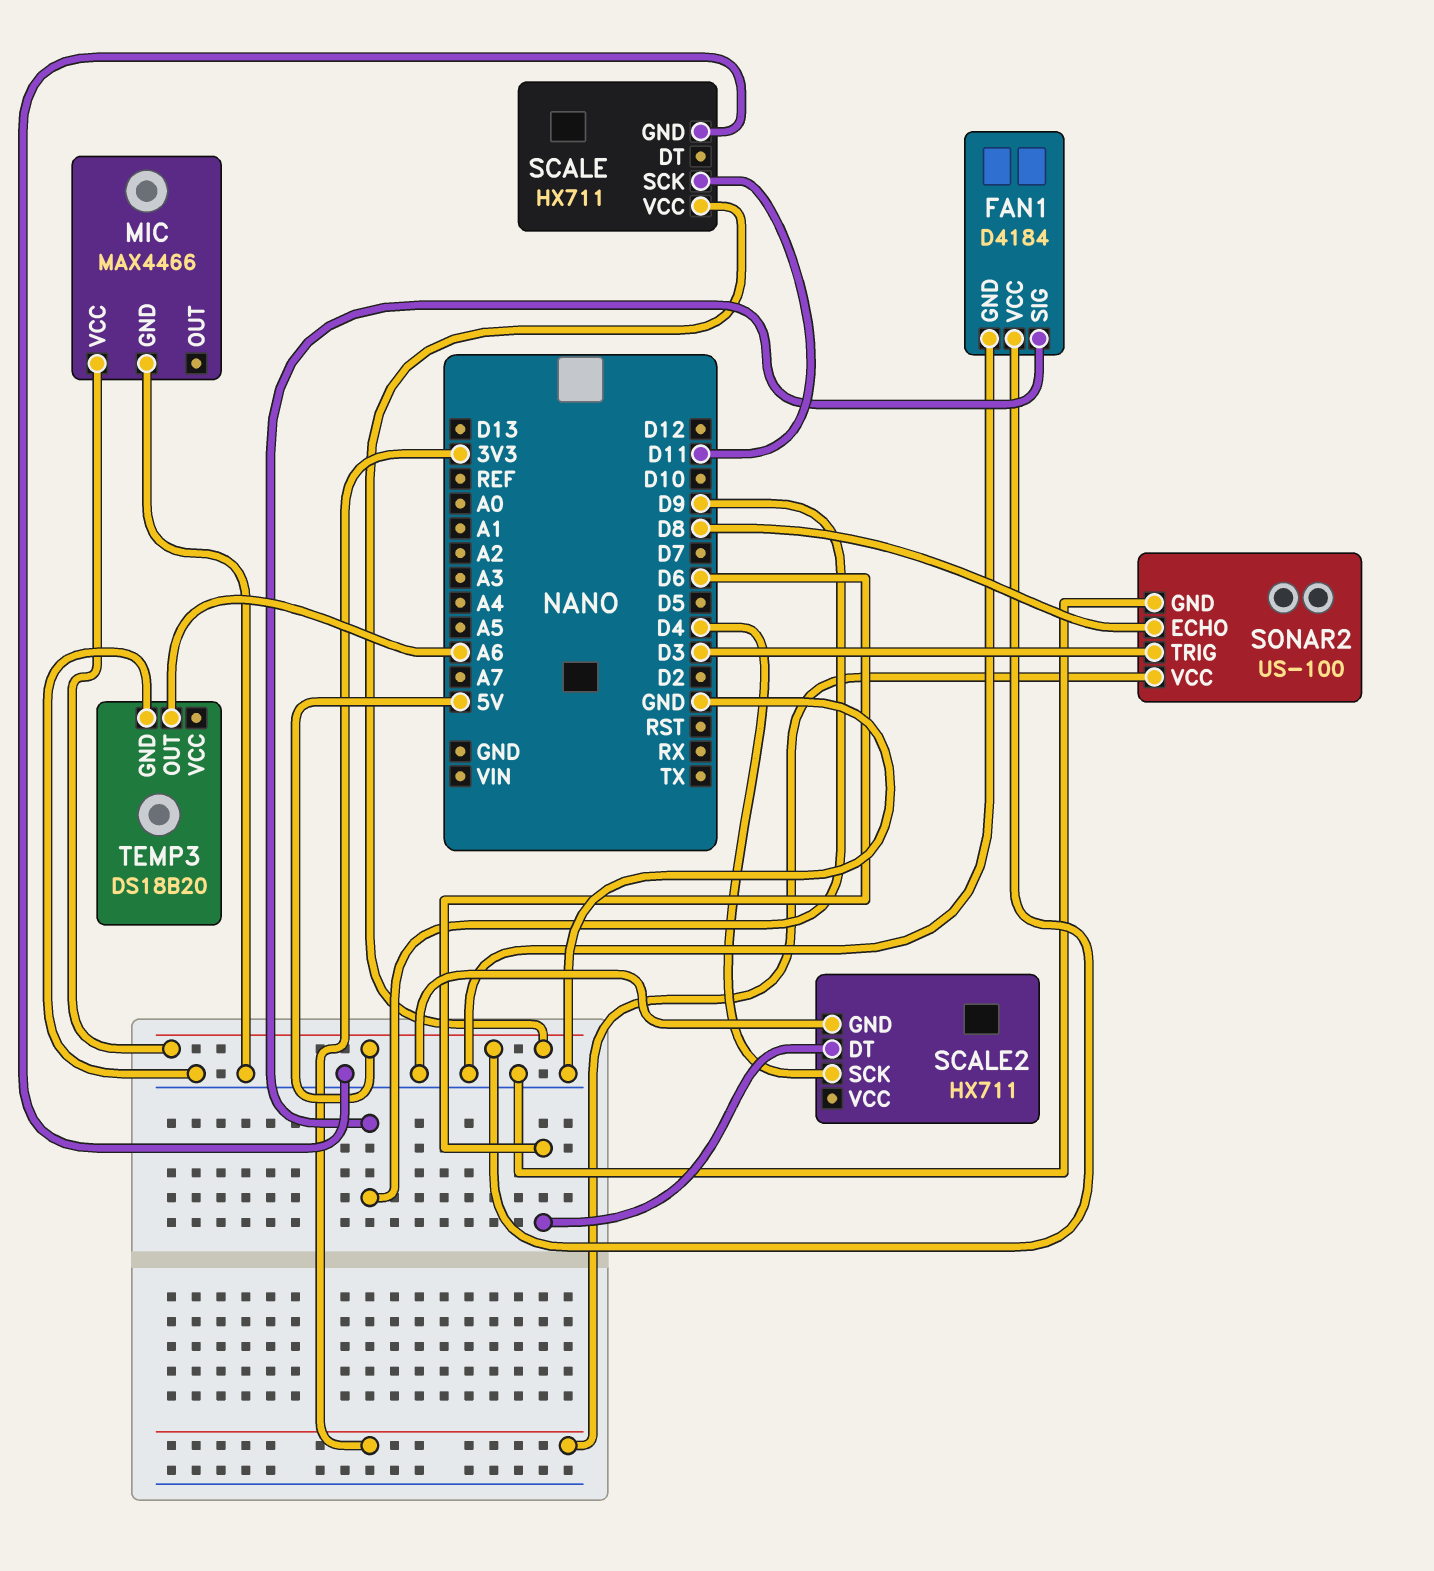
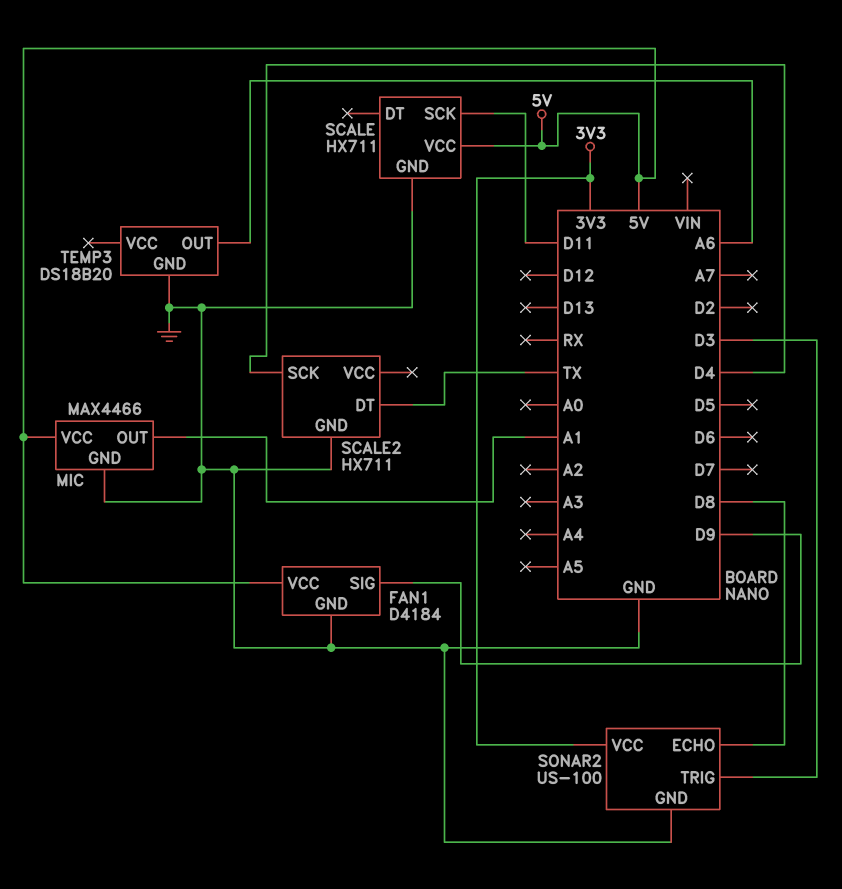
MIC pin OUT: none -> A1
SCALE2 pin DT: D6 -> TX

